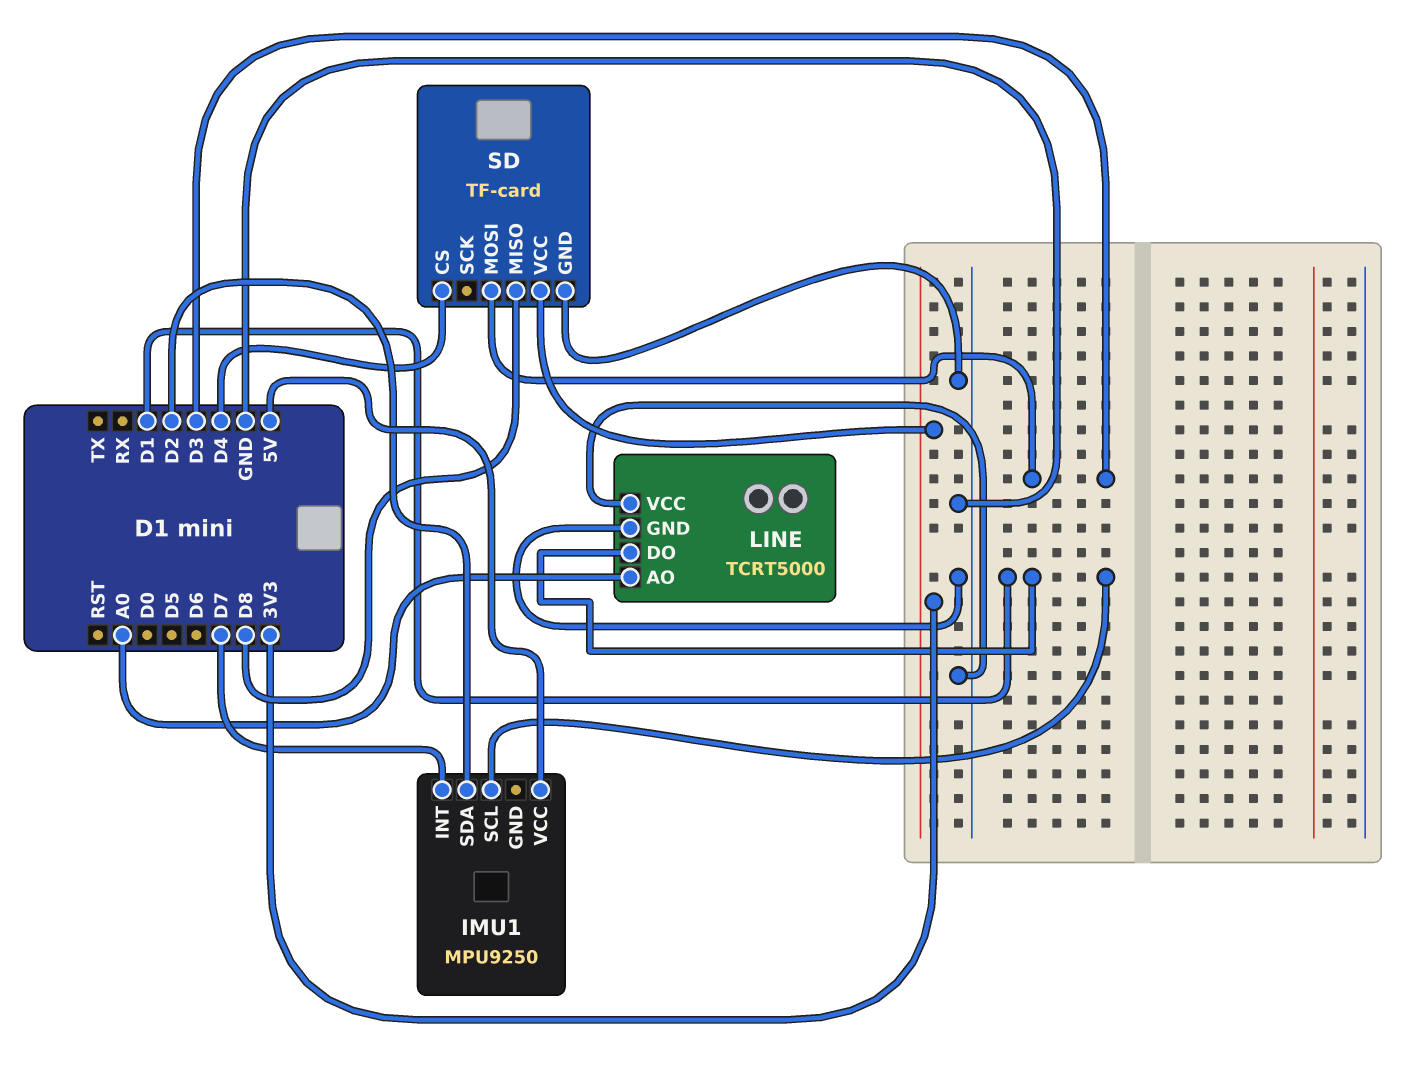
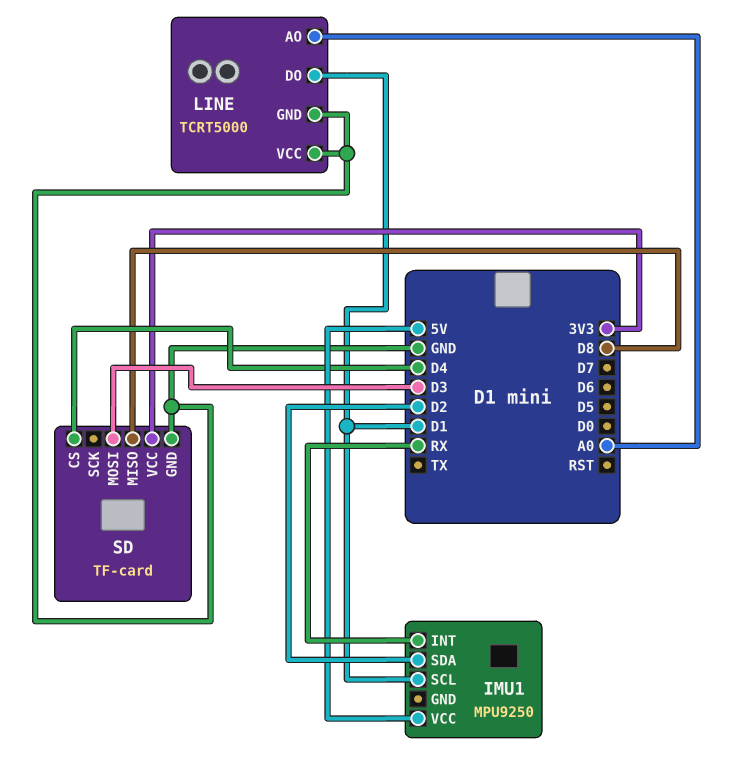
IMU1 pin INT: D7 -> RX

